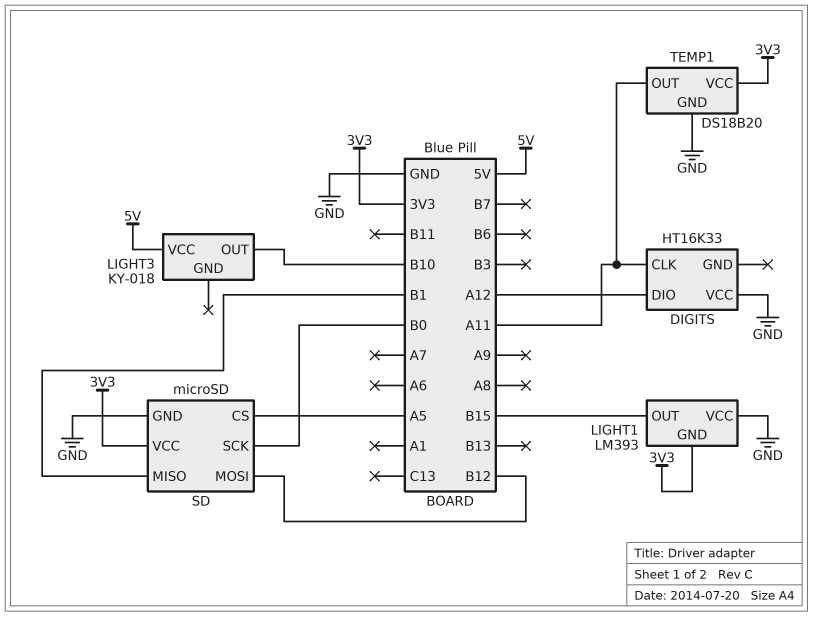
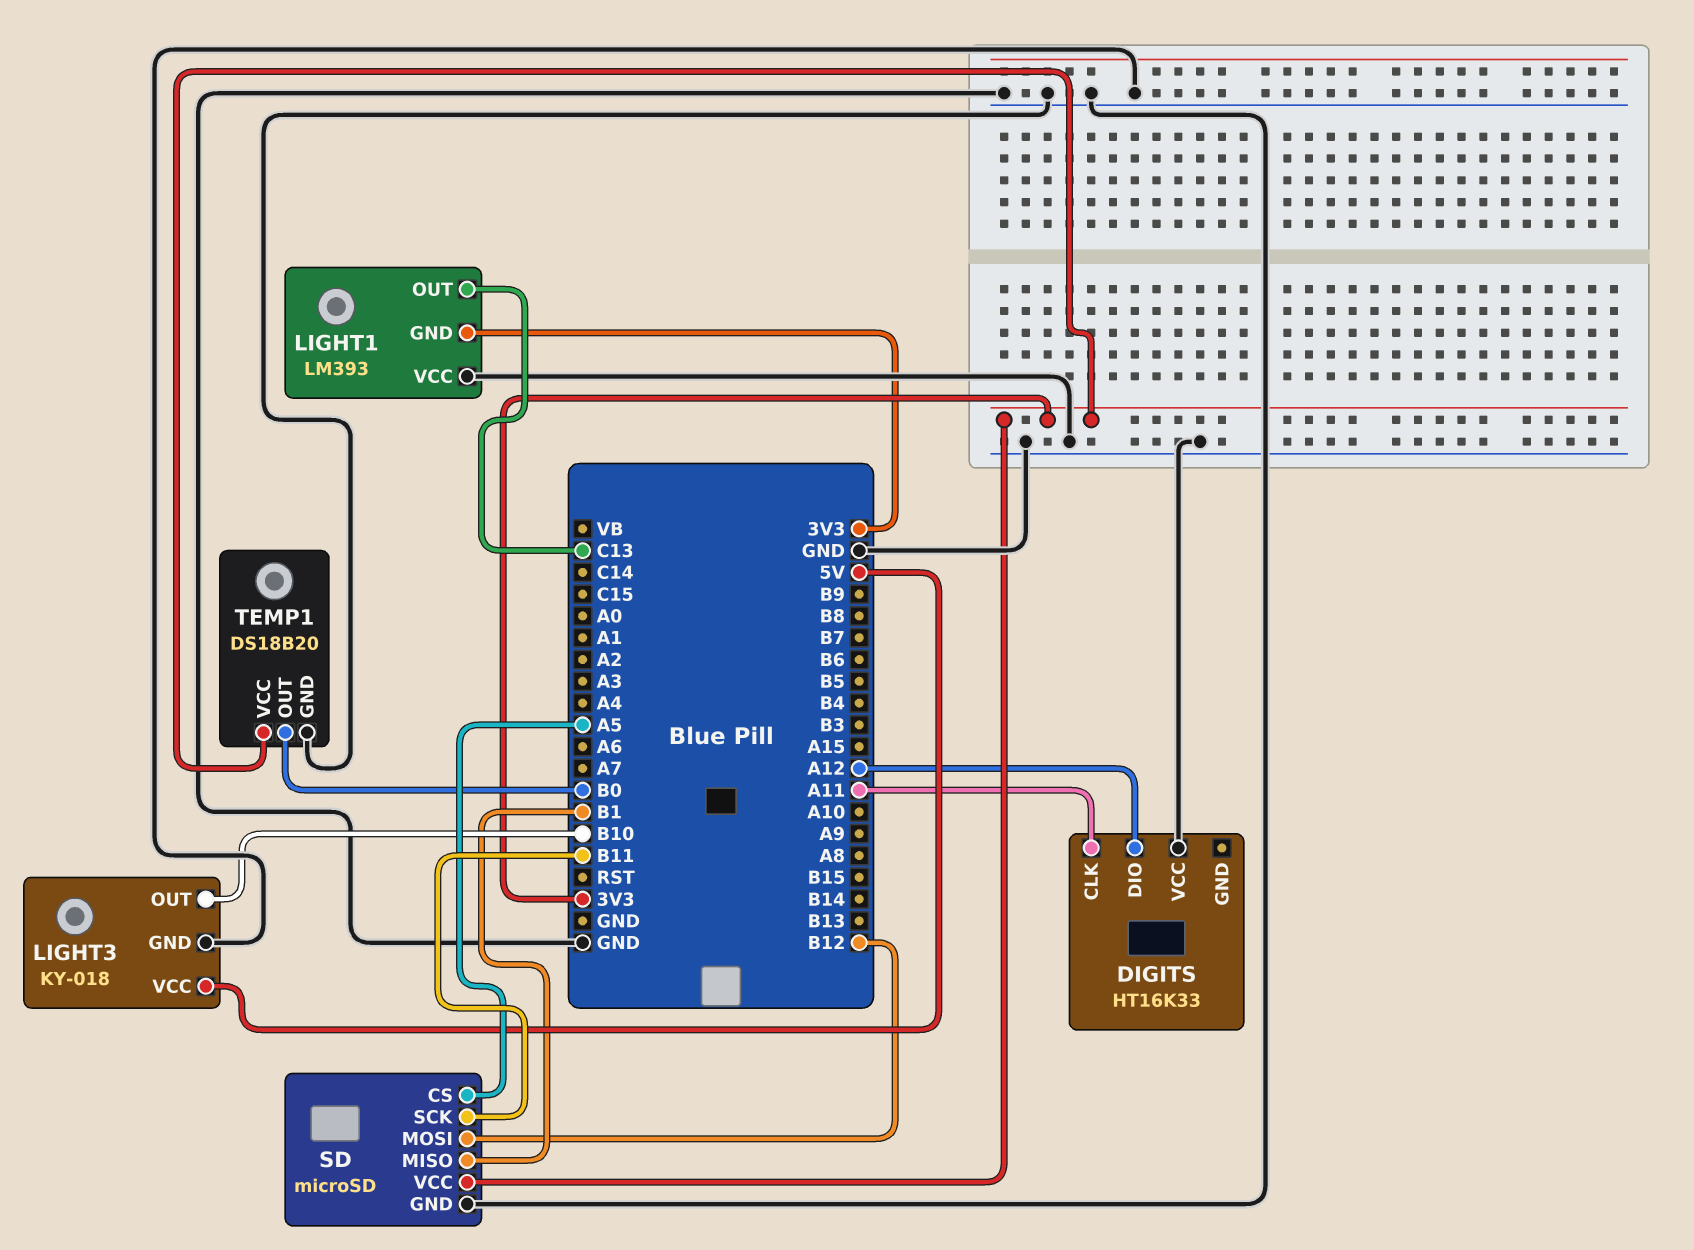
LIGHT1 pin OUT: B15 -> C13
LIGHT3 pin GND: none -> GND
SD pin SCK: B0 -> B11
TEMP1 pin OUT: A11 -> B0

